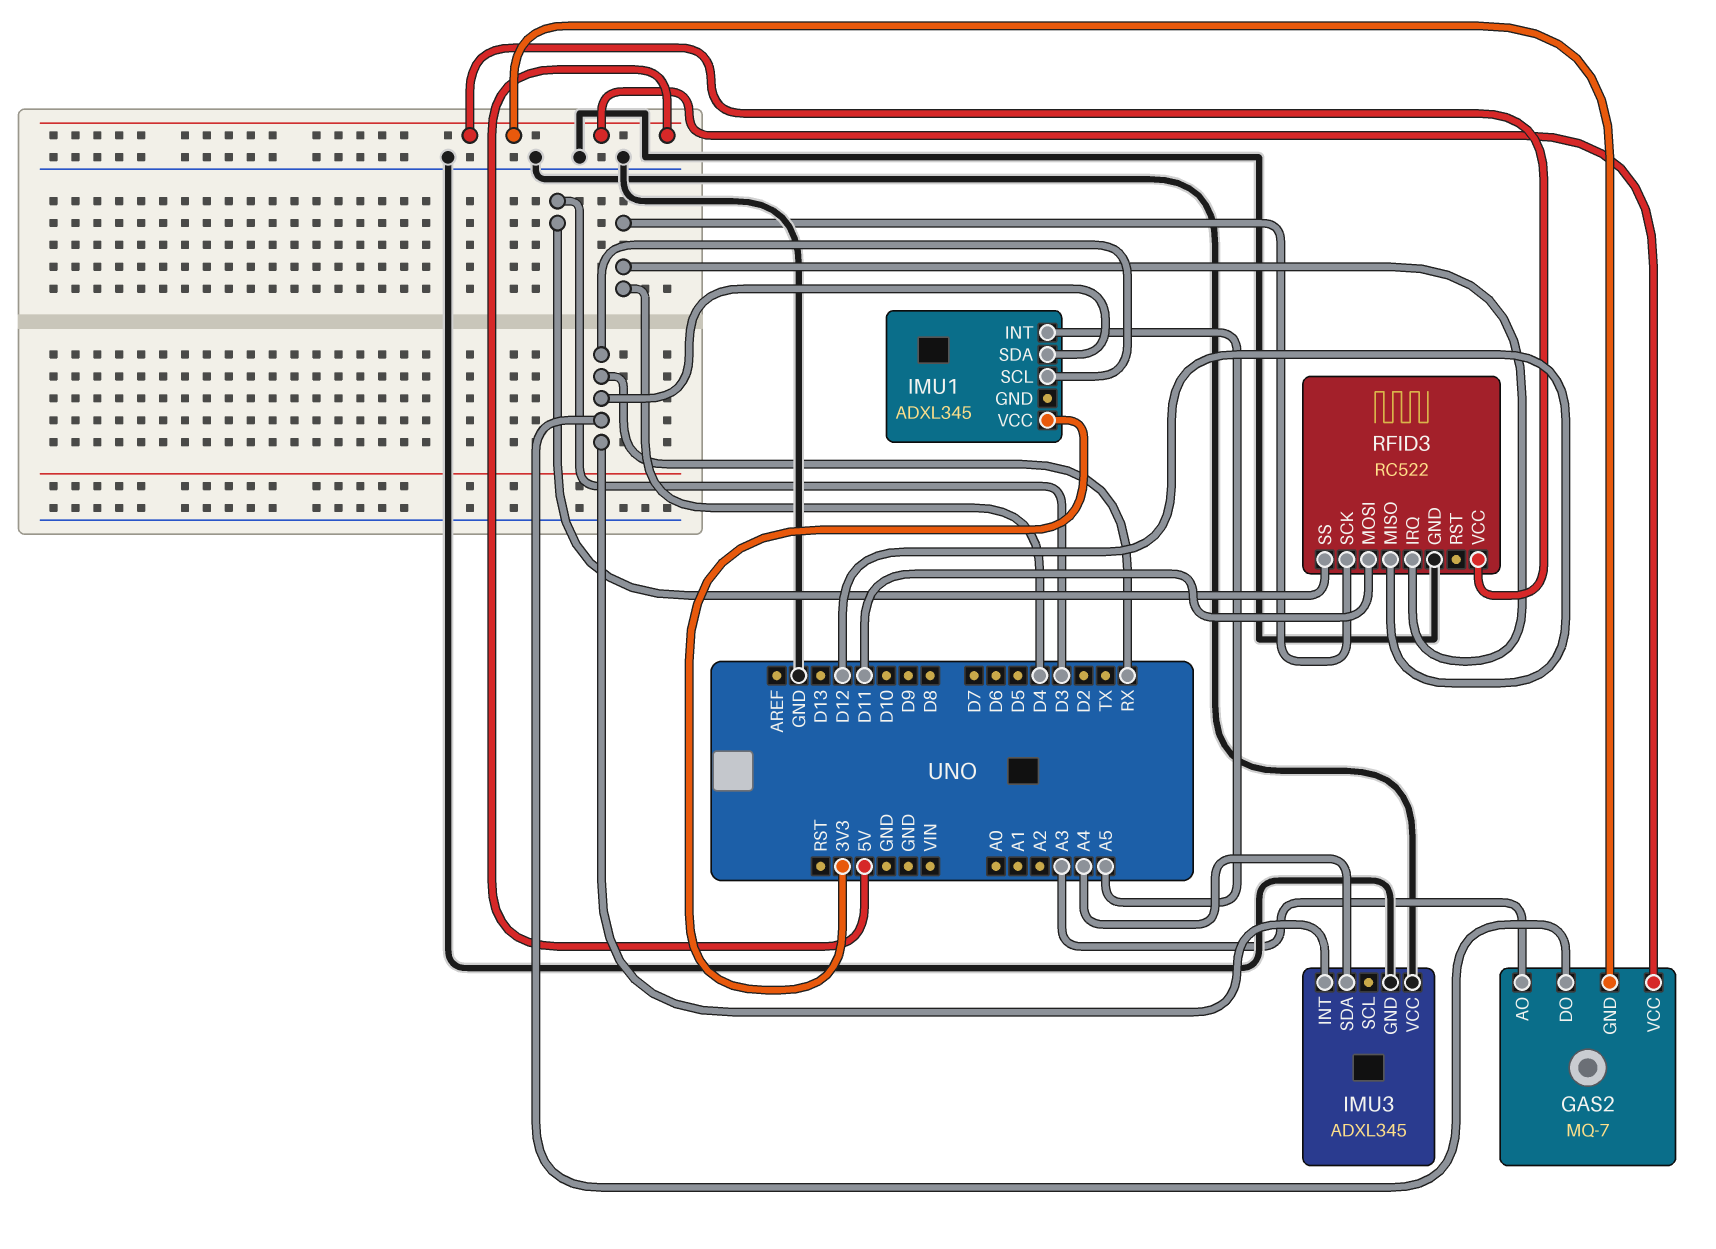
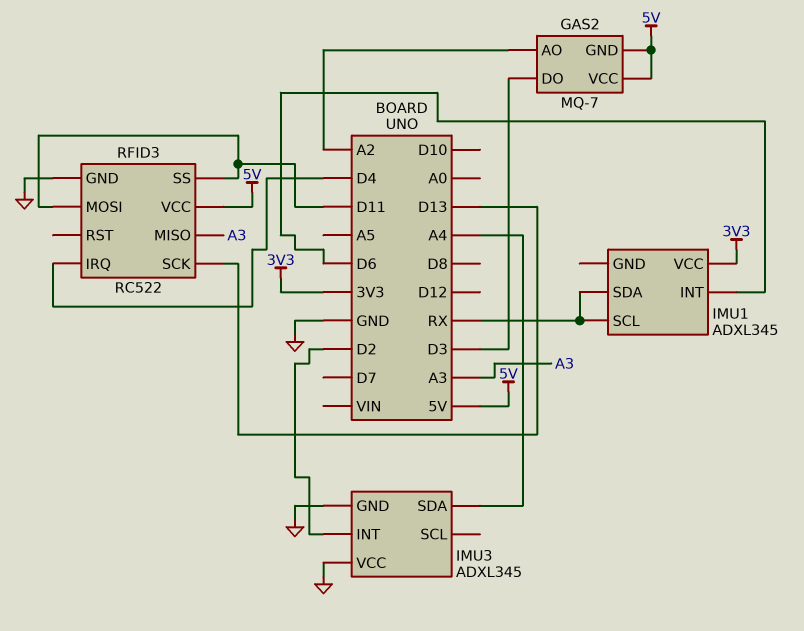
GAS2 pin AO: A3 -> A2
GAS2 pin DO: RX -> D3
IMU1 pin INT: A5 -> D6
IMU3 pin INT: RX -> D2
RFID3 pin MISO: D12 -> A3
RFID3 pin SCK: D4 -> D13
RFID3 pin SS: D3 -> D11

